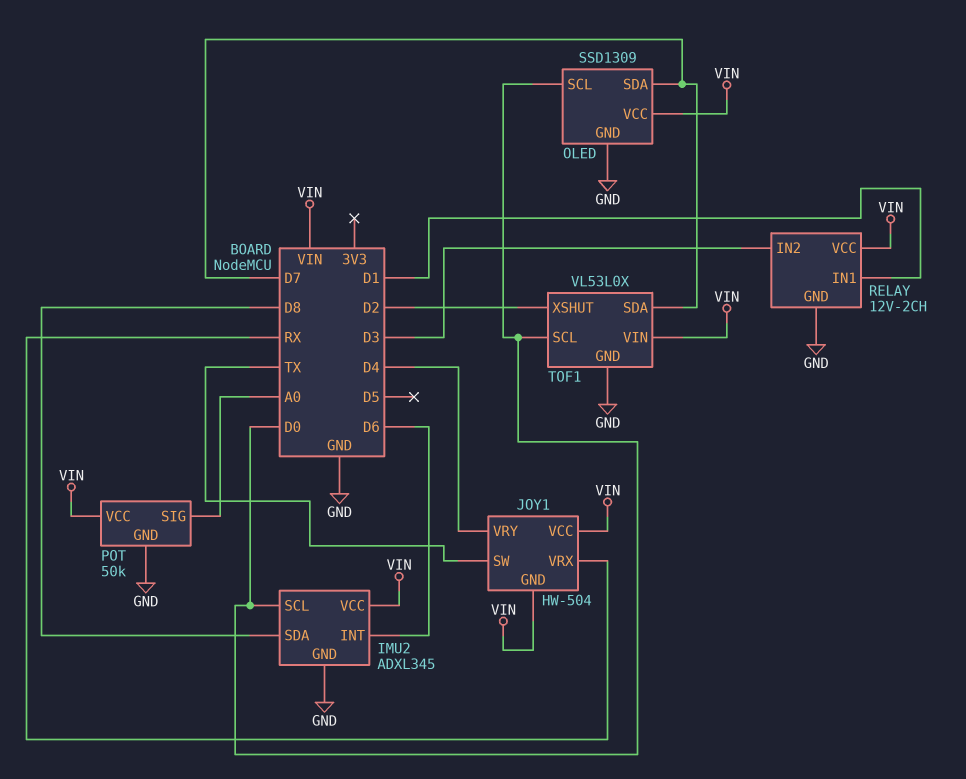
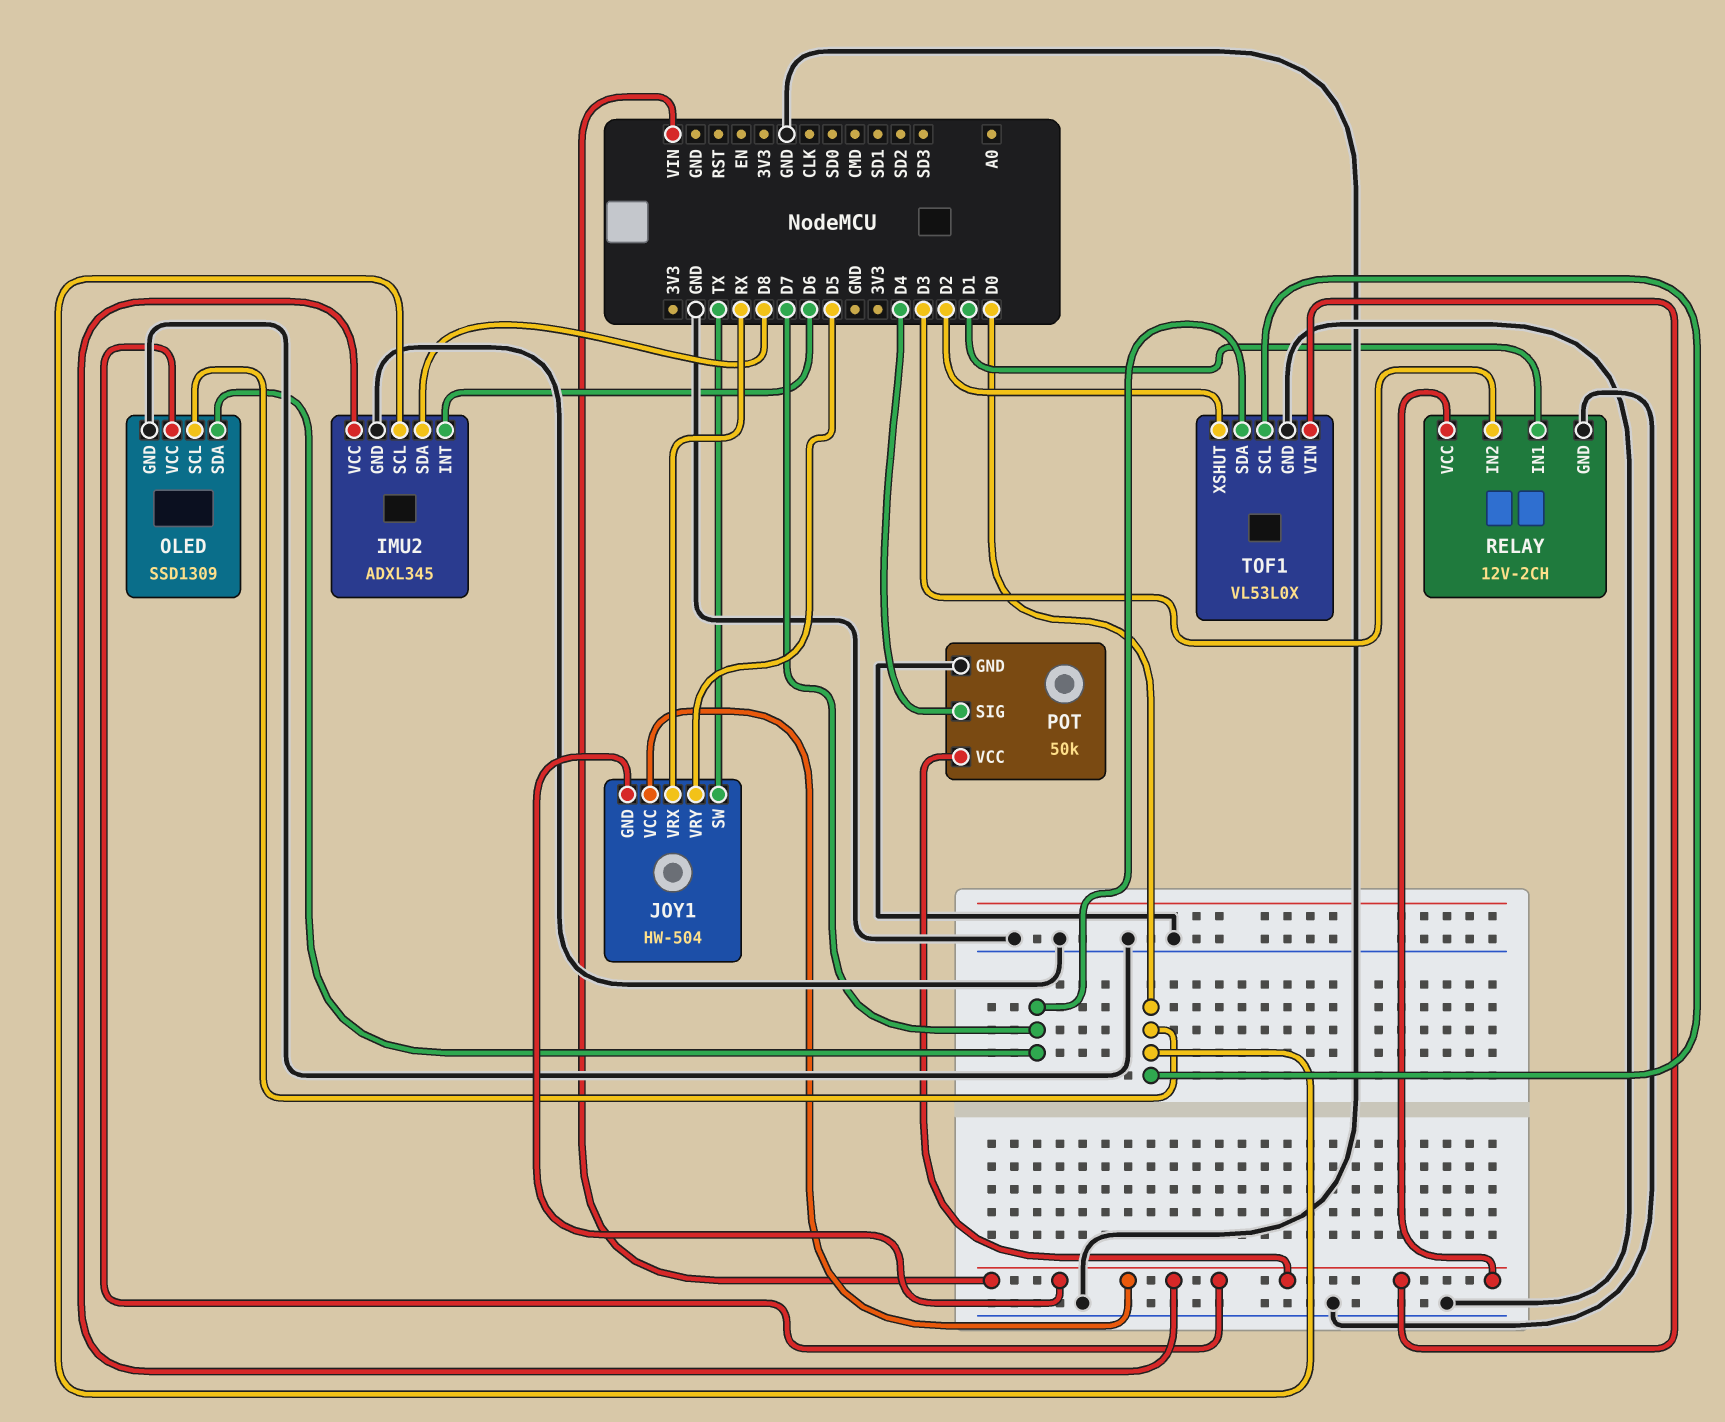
JOY1 pin VRY: D4 -> D5
POT pin SIG: A0 -> D4

